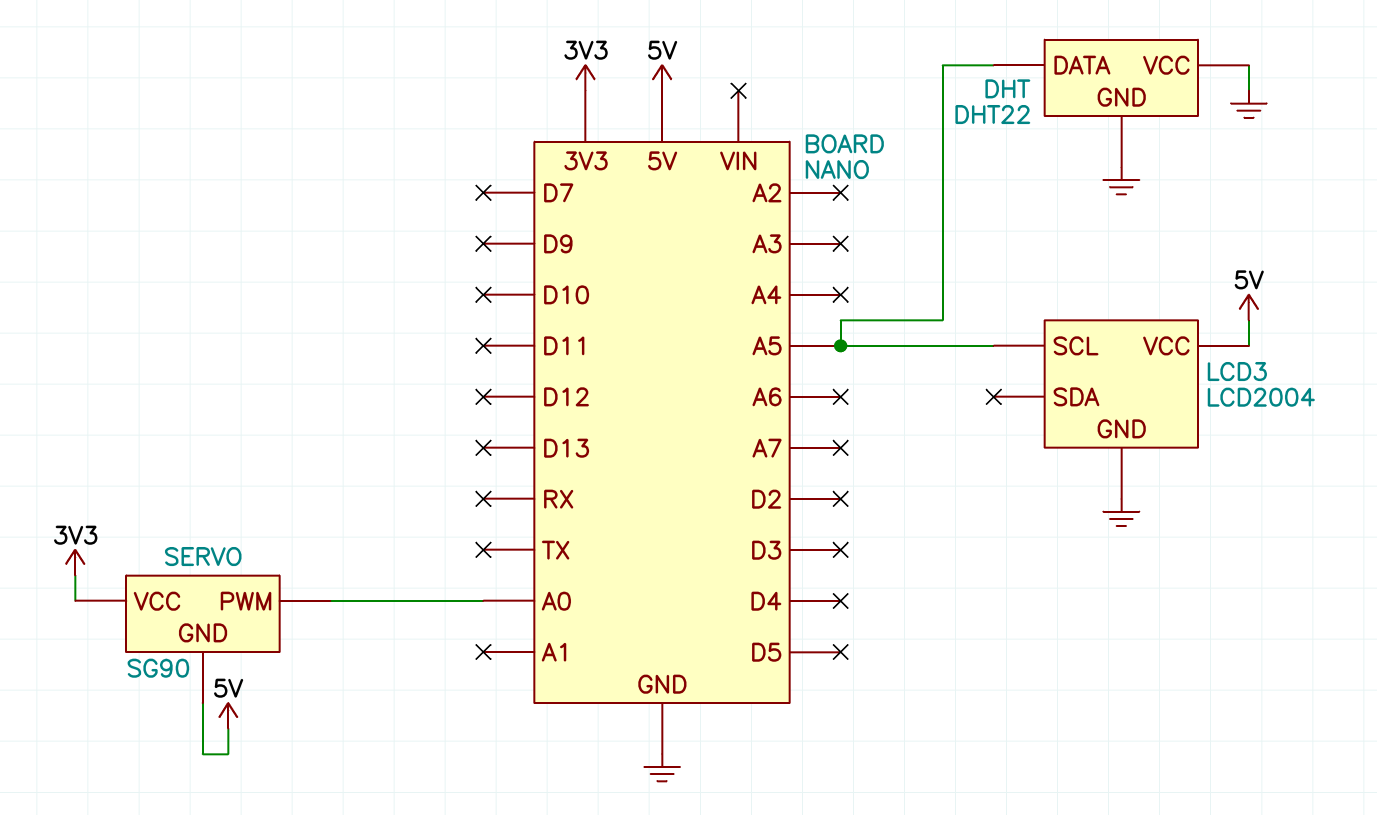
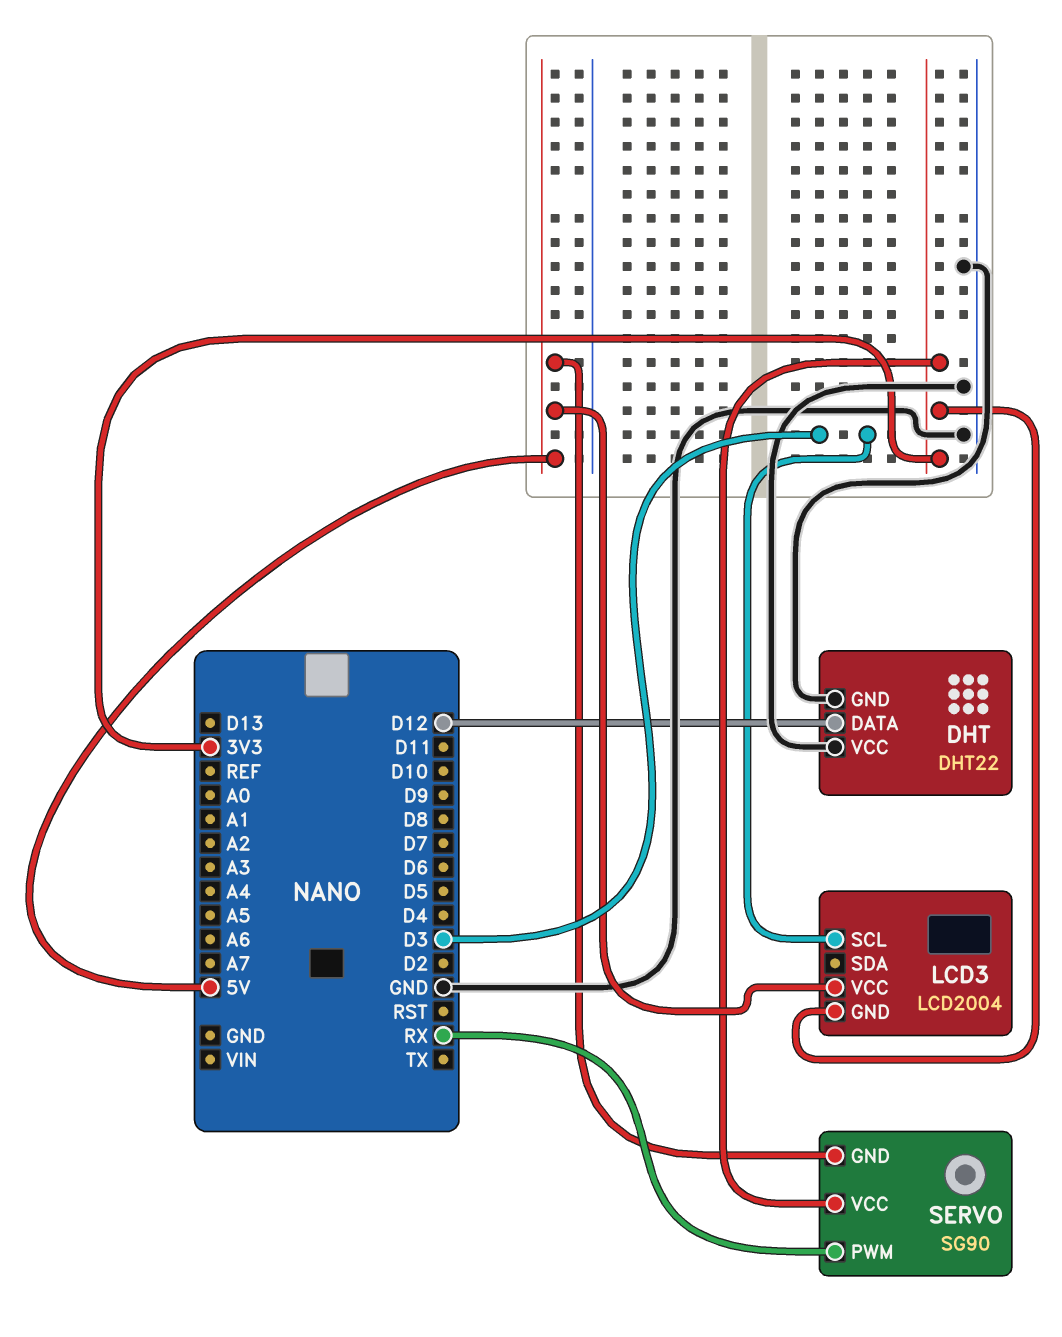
DHT pin DATA: A5 -> D12
LCD3 pin GND: GND -> 3V3
LCD3 pin SCL: A5 -> D3
SERVO pin PWM: A0 -> RX

